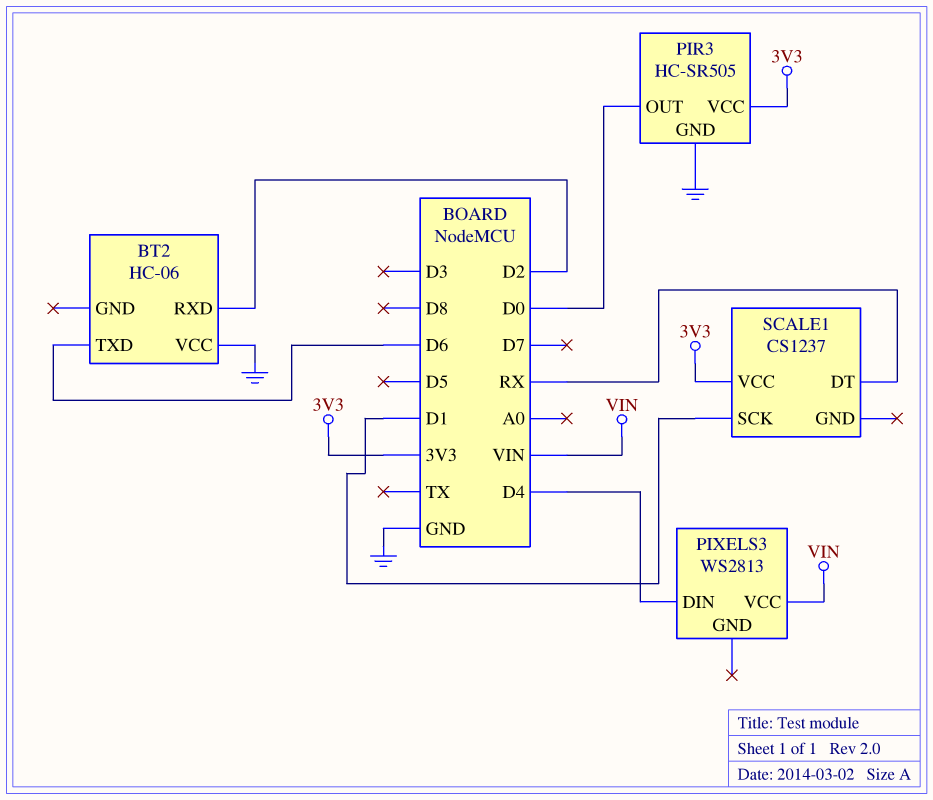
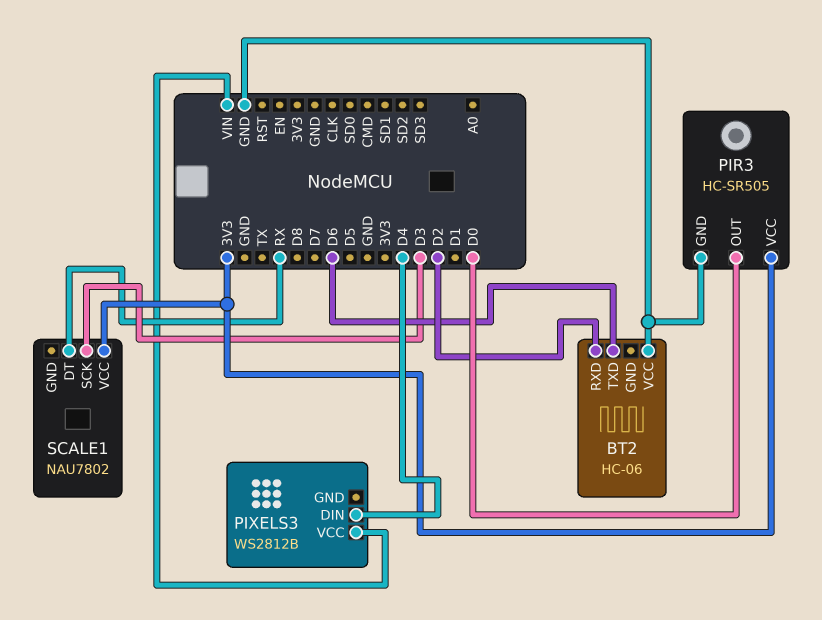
PIXELS3: WS2813 -> WS2812B
SCALE1: CS1237 -> NAU7802
SCALE1 pin SCK: D1 -> D3

